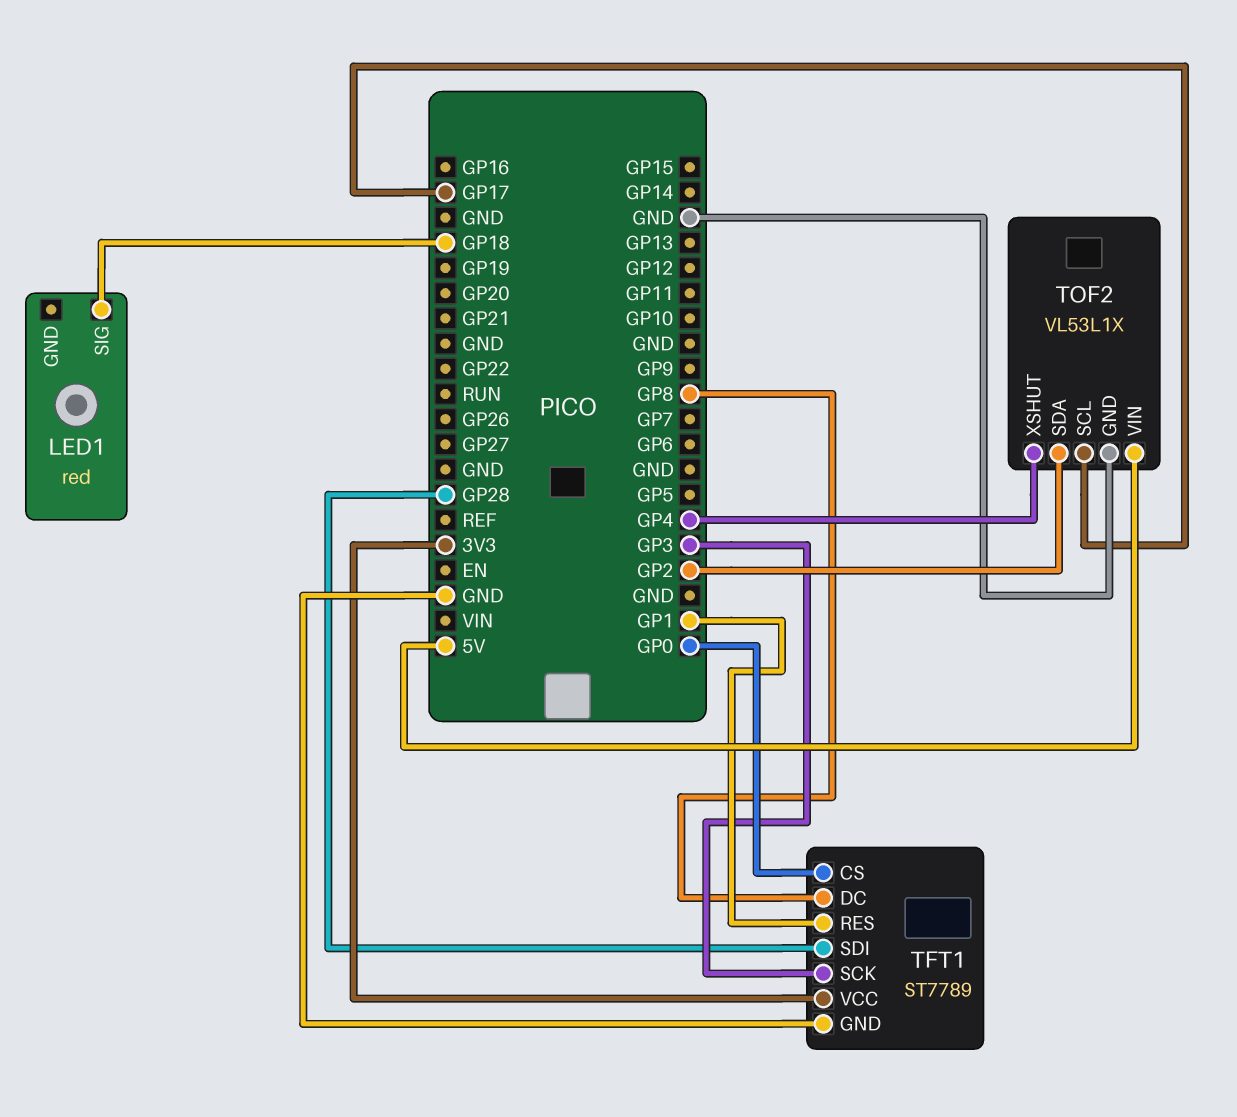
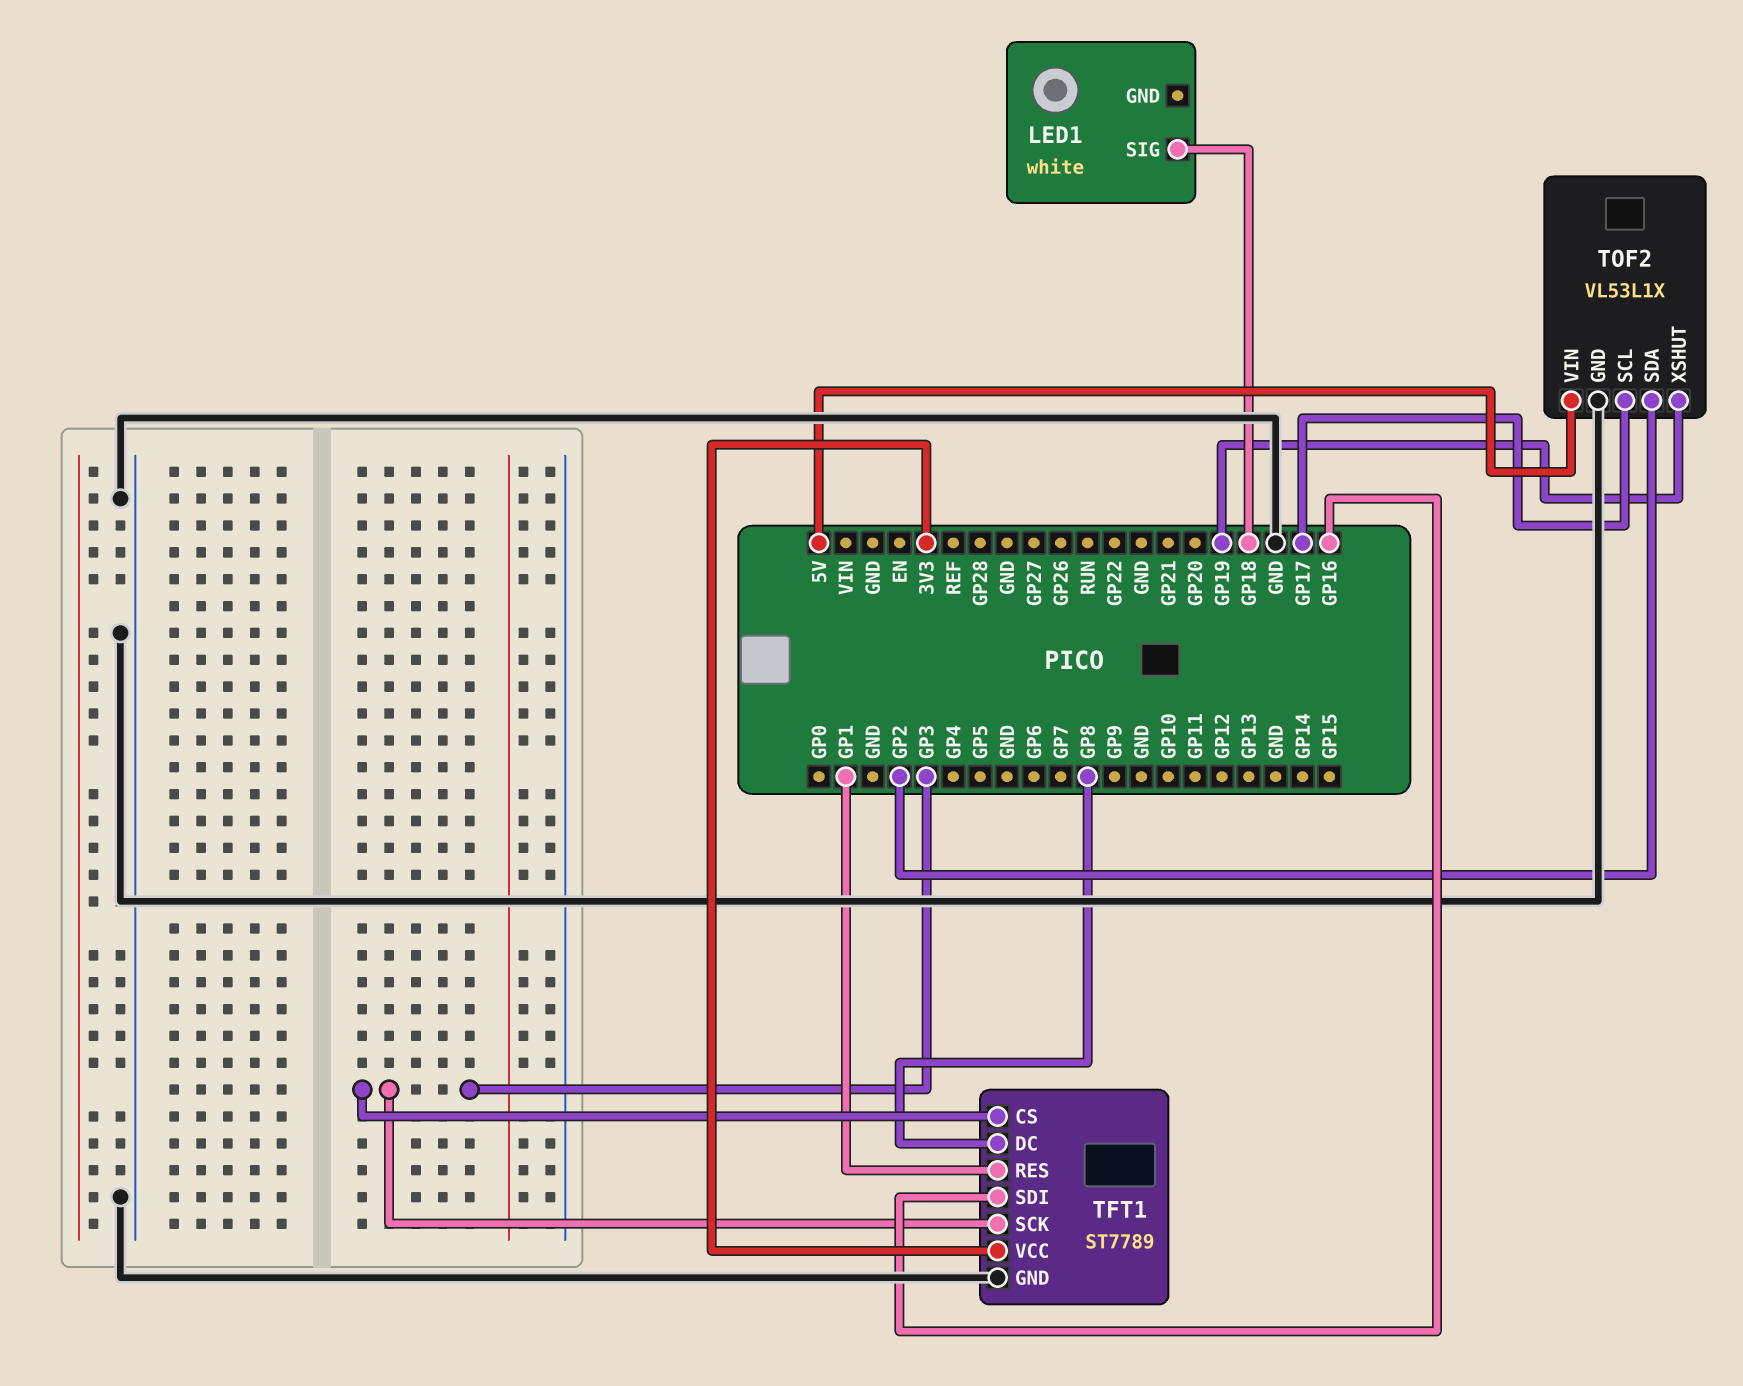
LED1: red -> white
TFT1 pin CS: GP0 -> GP3
TFT1 pin SDI: GP28 -> GP16
TOF2 pin XSHUT: GP4 -> GP19

